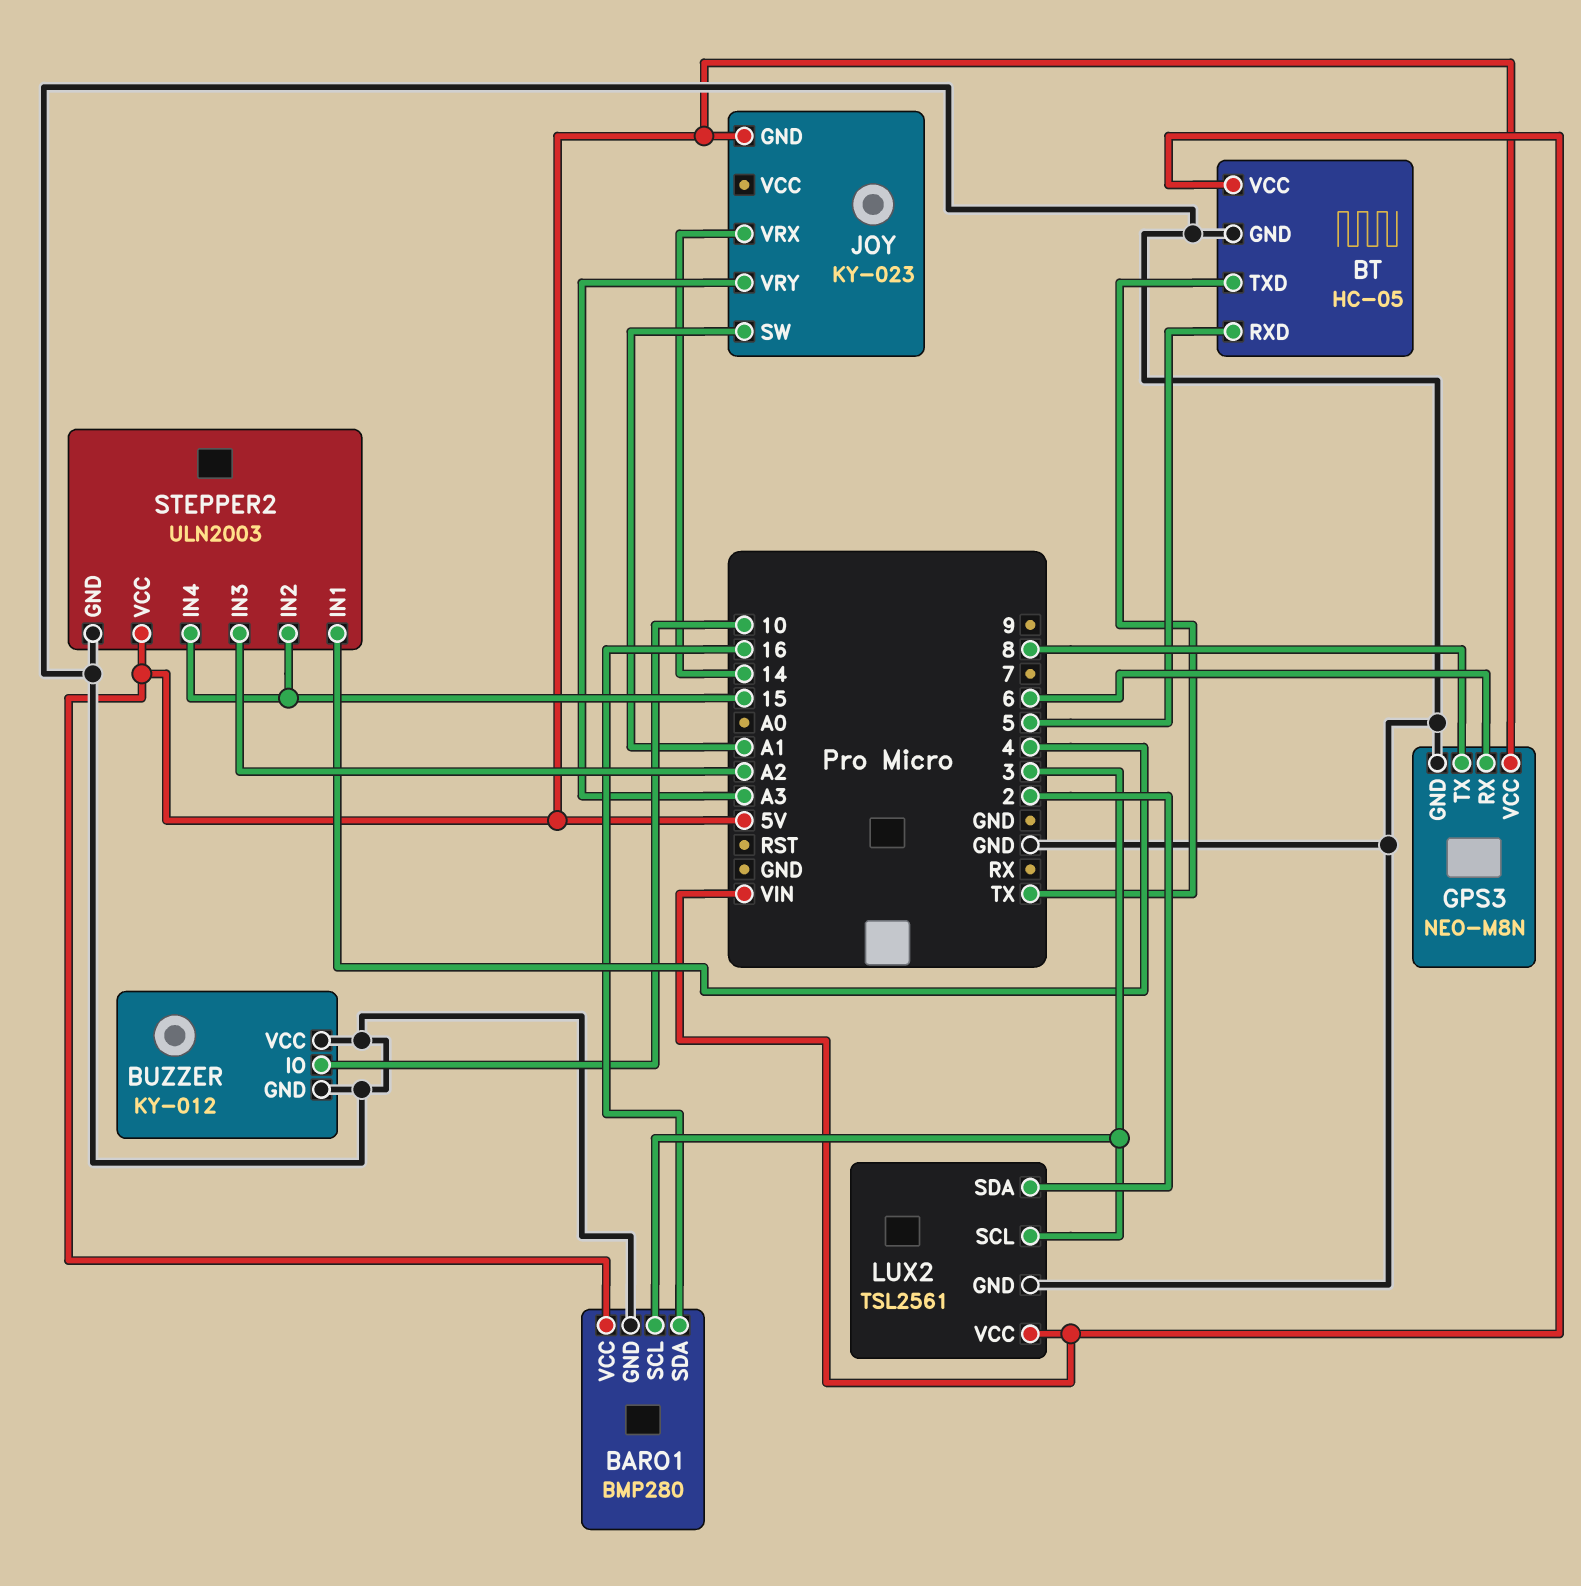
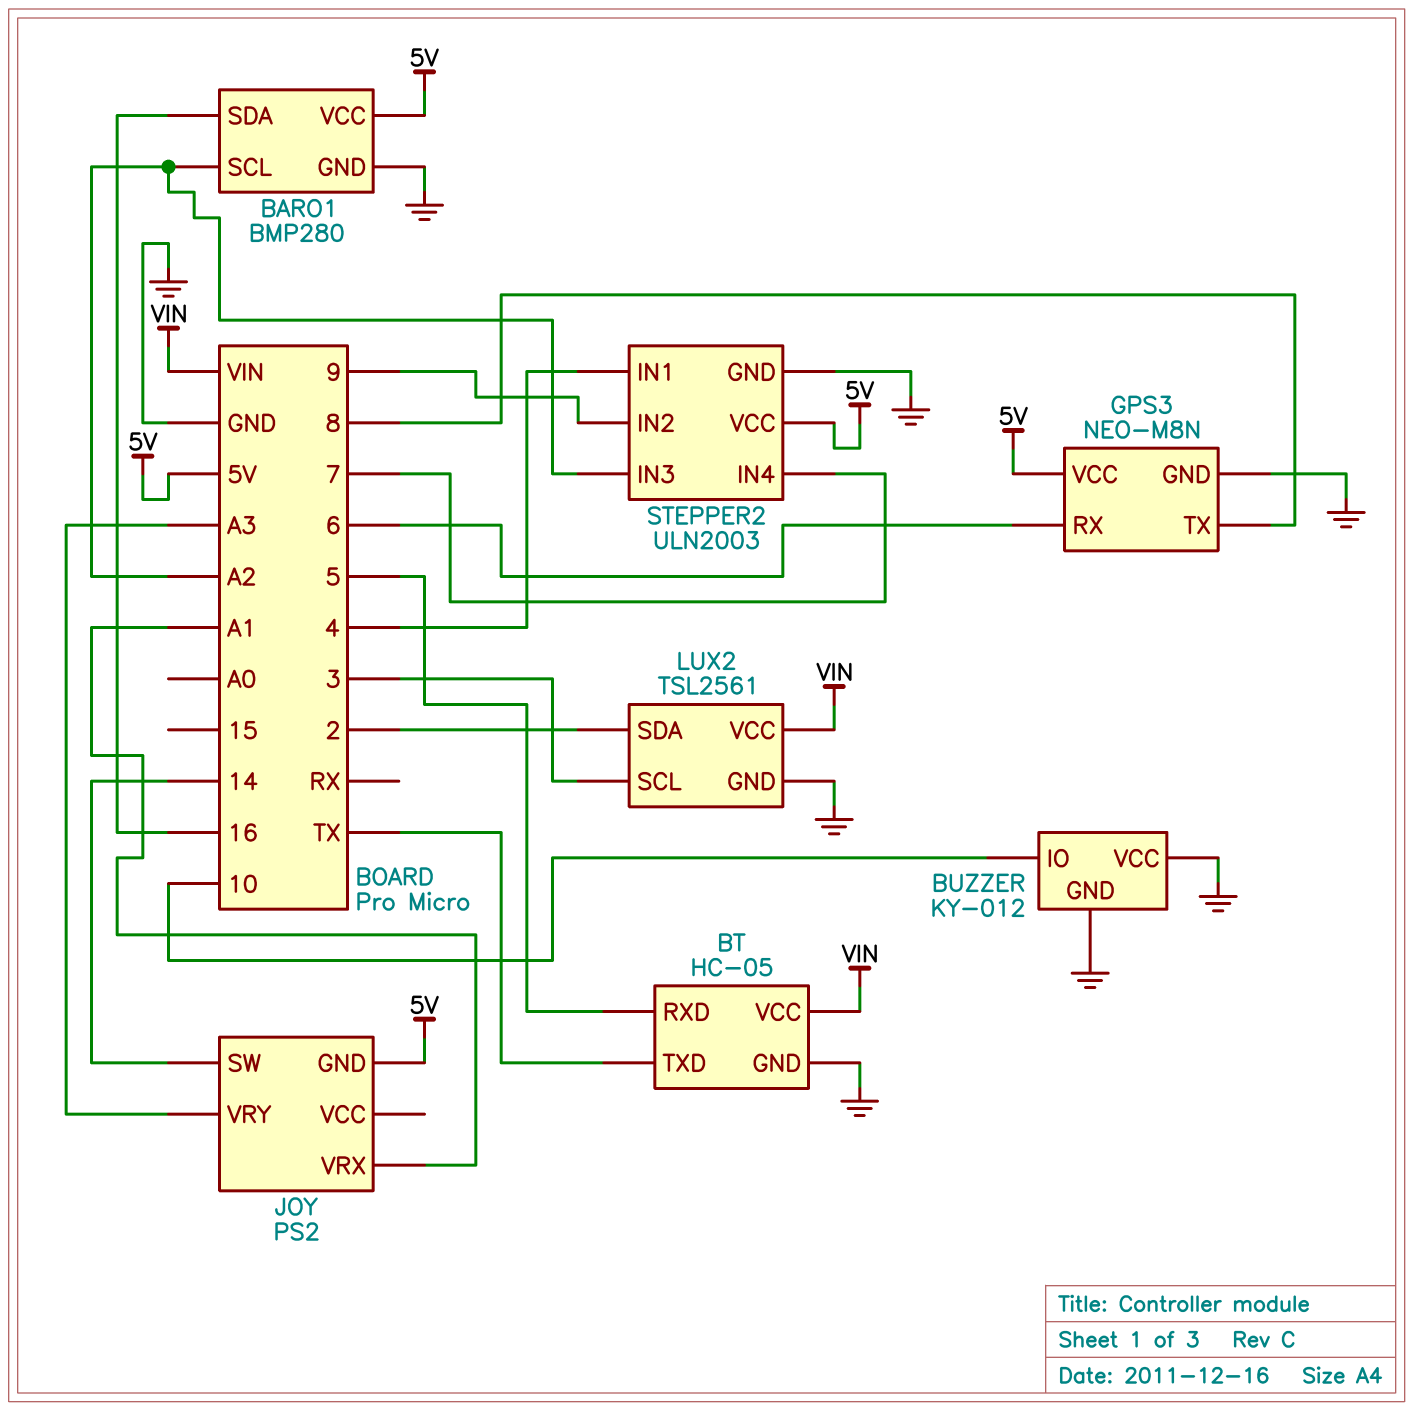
BARO1 pin SCL: 3 -> A2
JOY: KY-023 -> PS2
JOY pin SW: A1 -> 14
JOY pin VRX: 14 -> A1
STEPPER2 pin IN2: 15 -> 9
STEPPER2 pin IN4: 15 -> 7

